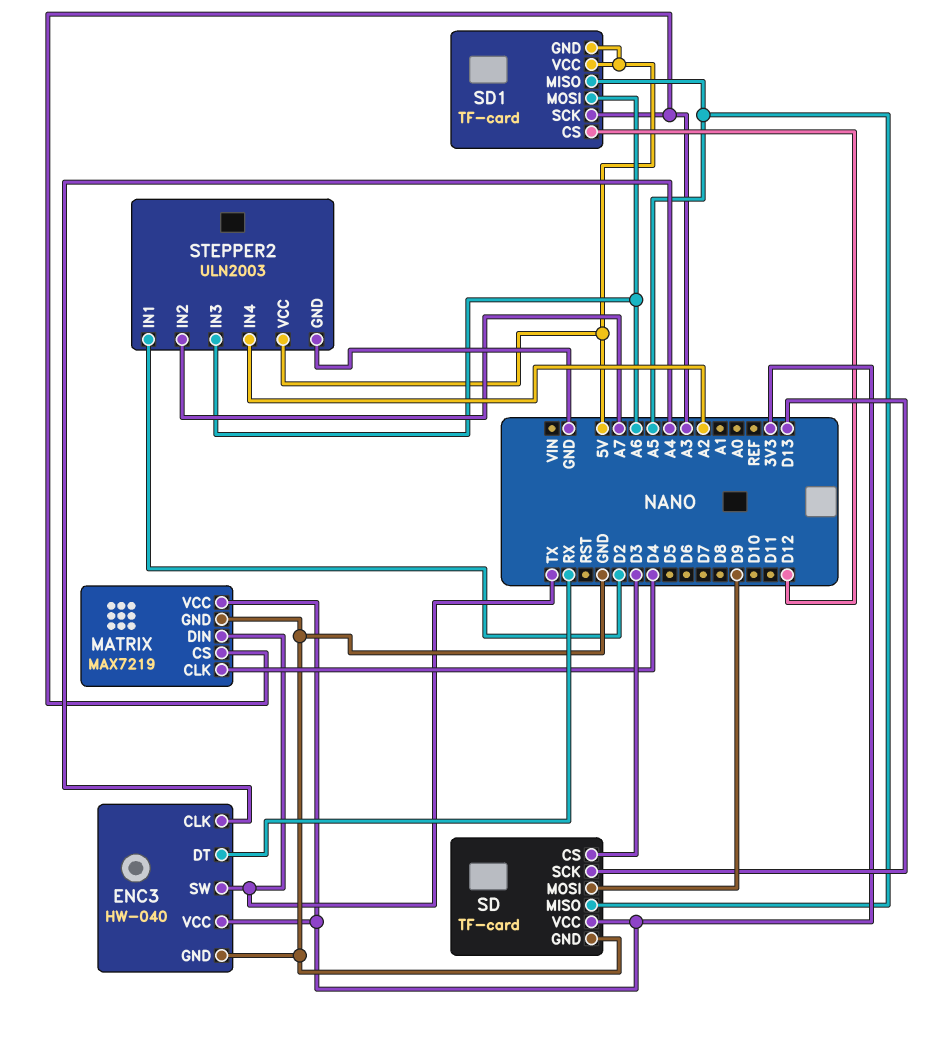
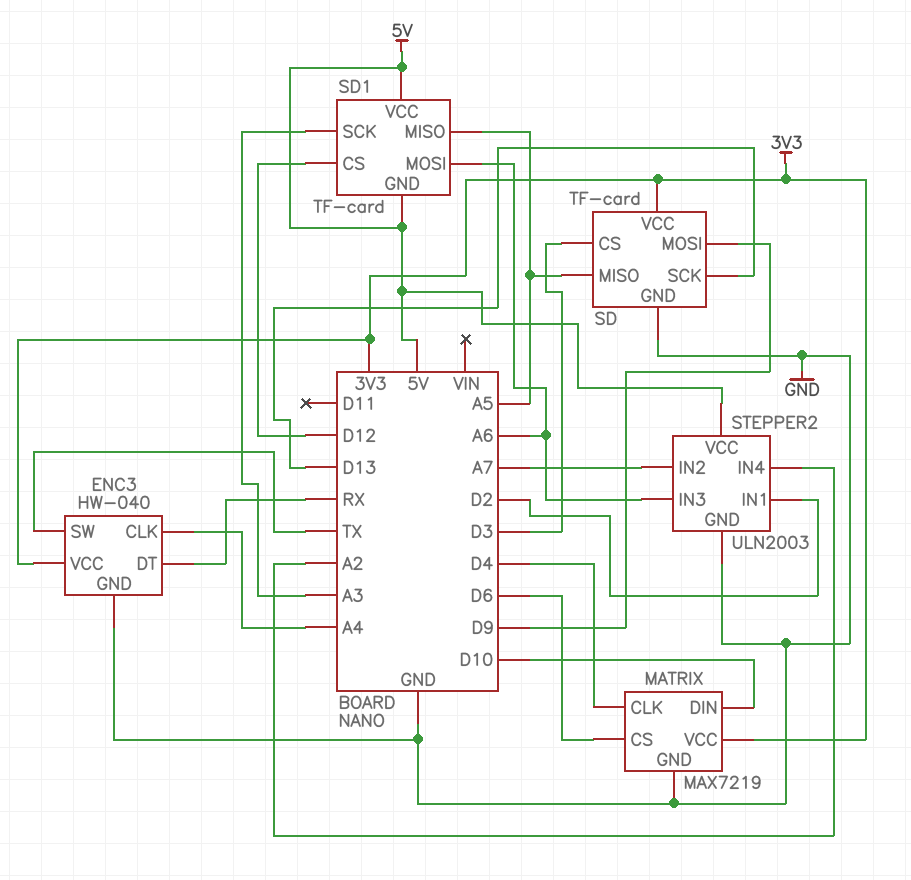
MATRIX pin CS: A3 -> D6
MATRIX pin DIN: TX -> D10

